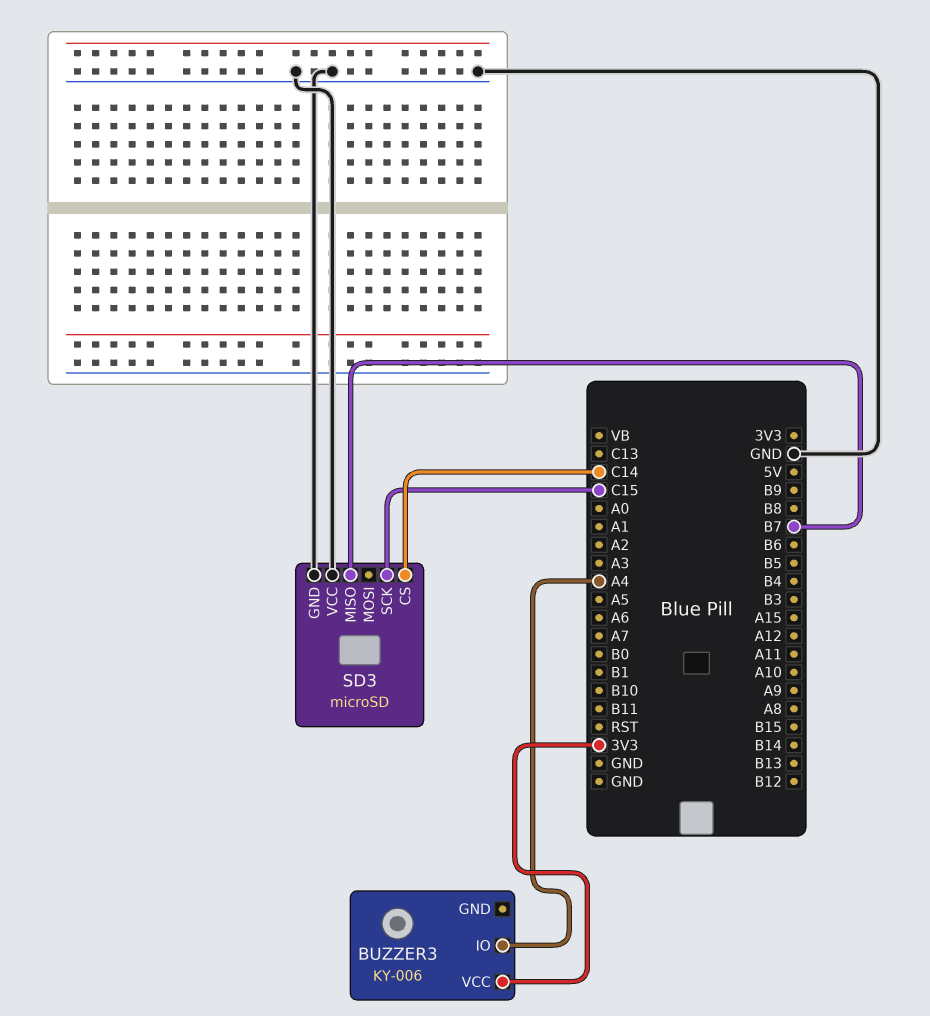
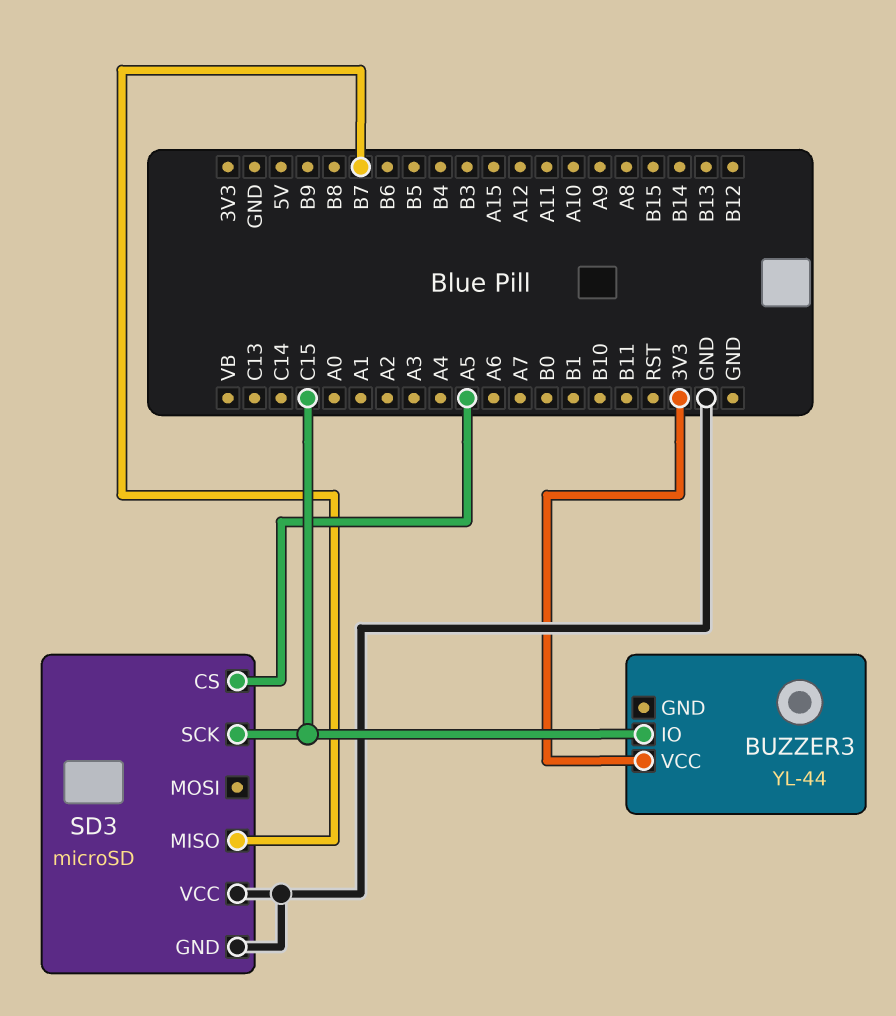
BUZZER3: KY-006 -> YL-44
BUZZER3 pin IO: A4 -> C15
SD3 pin CS: C14 -> A5

